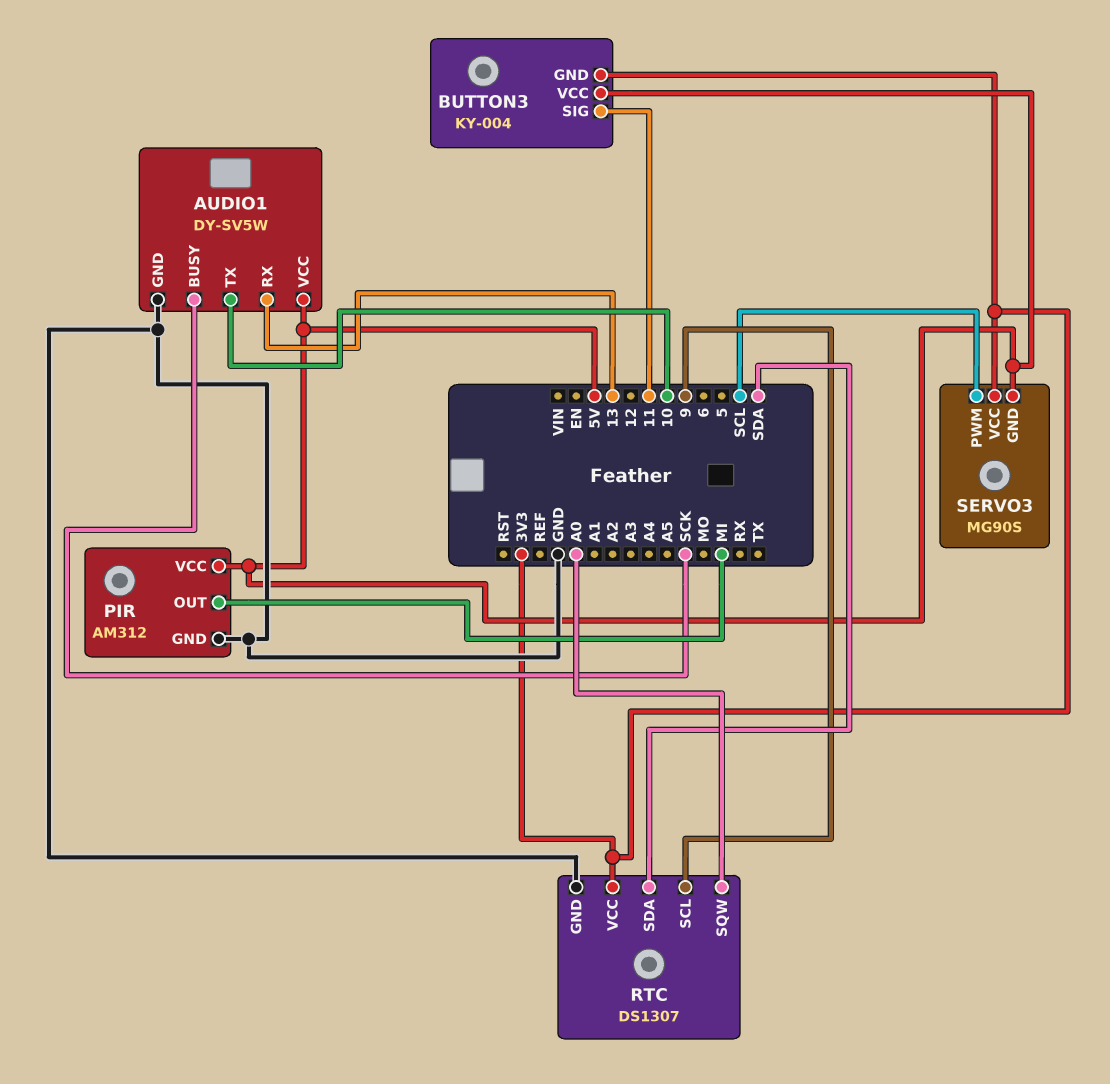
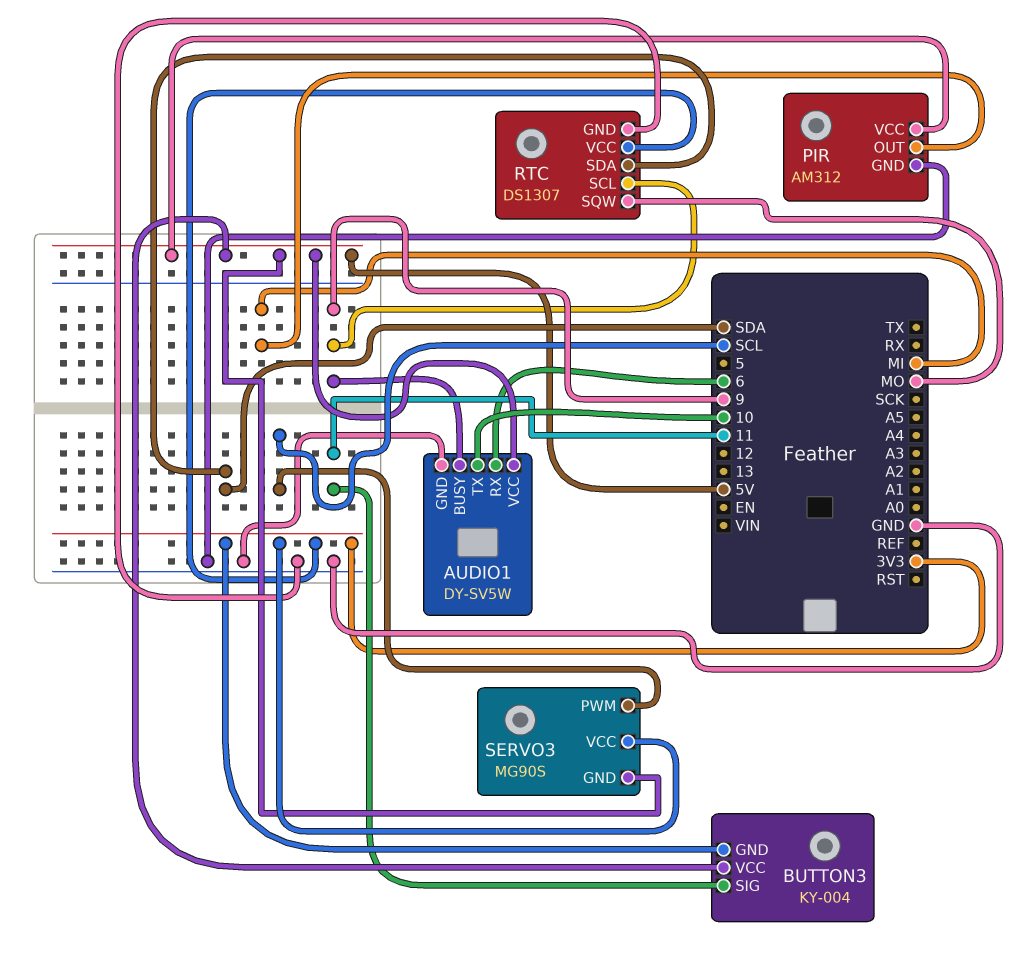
AUDIO1 pin BUSY: SCK -> 9
AUDIO1 pin RX: 13 -> 6
RTC pin SQW: A0 -> MO

